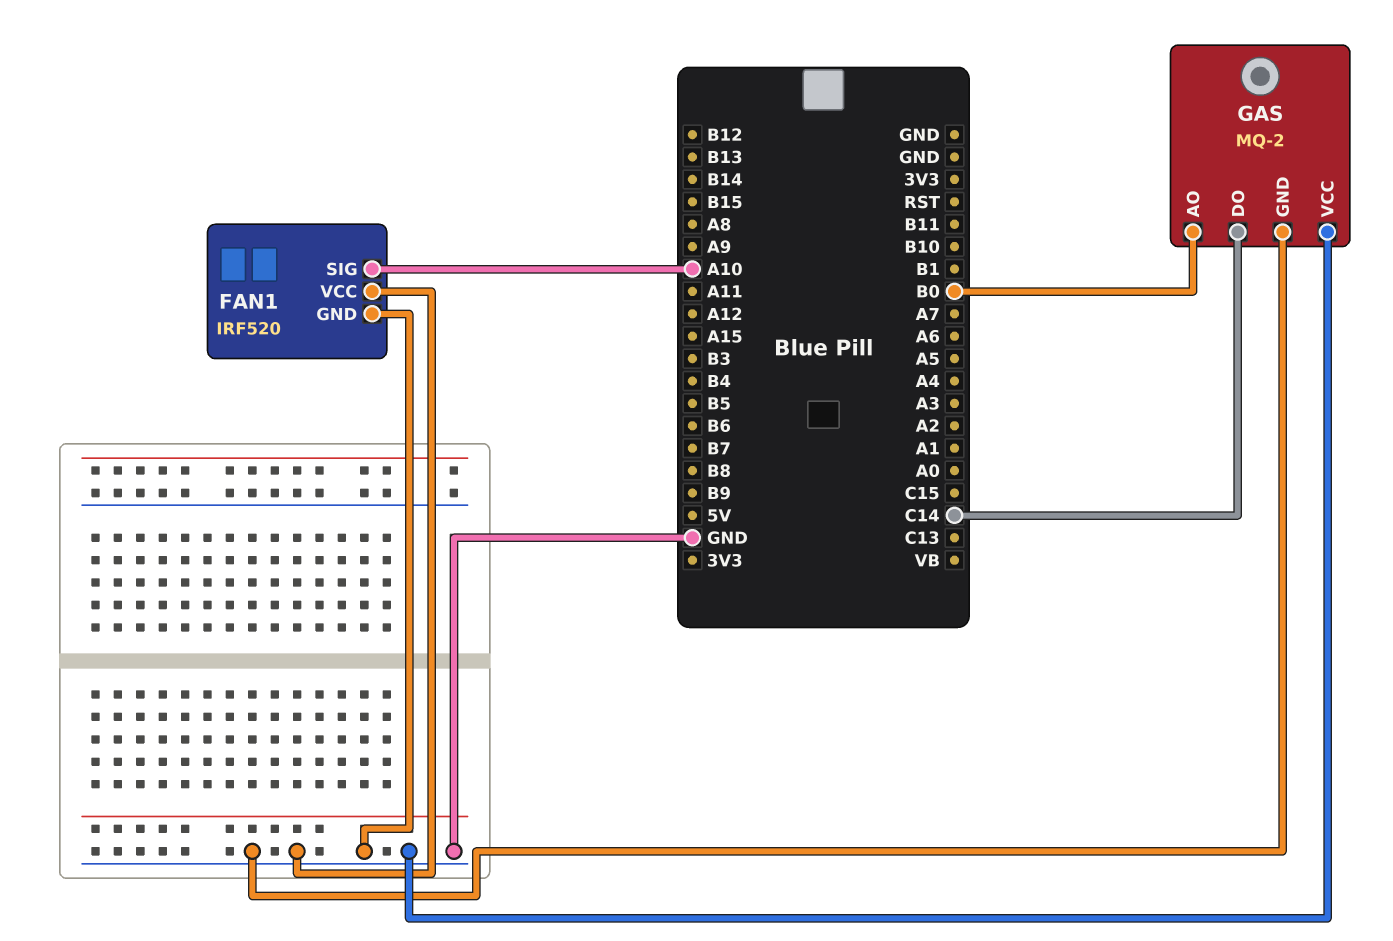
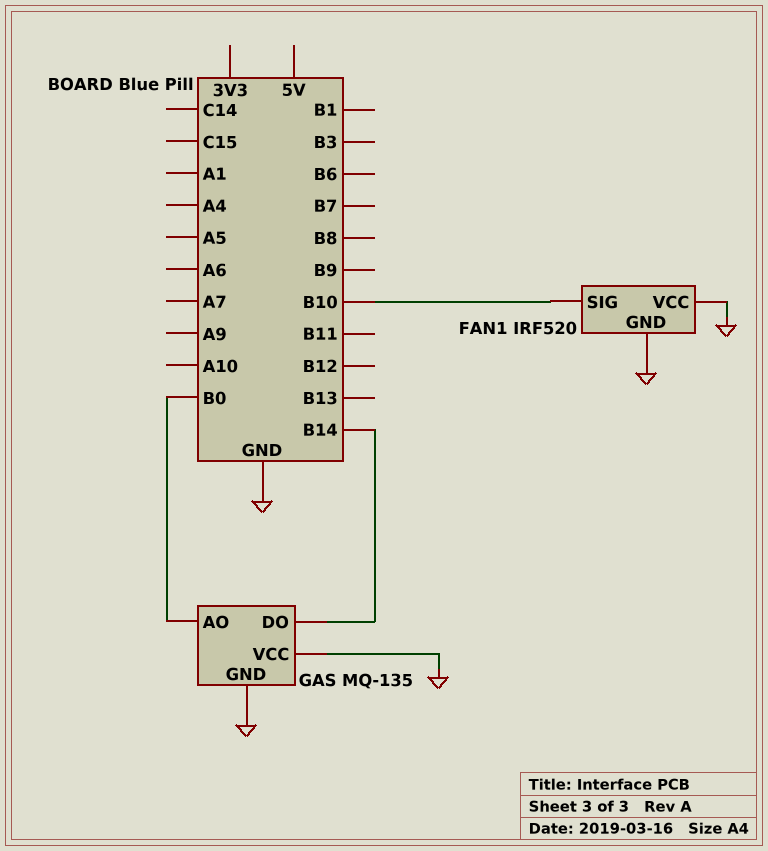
FAN1 pin SIG: A10 -> B10
GAS: MQ-2 -> MQ-135
GAS pin DO: C14 -> B14

